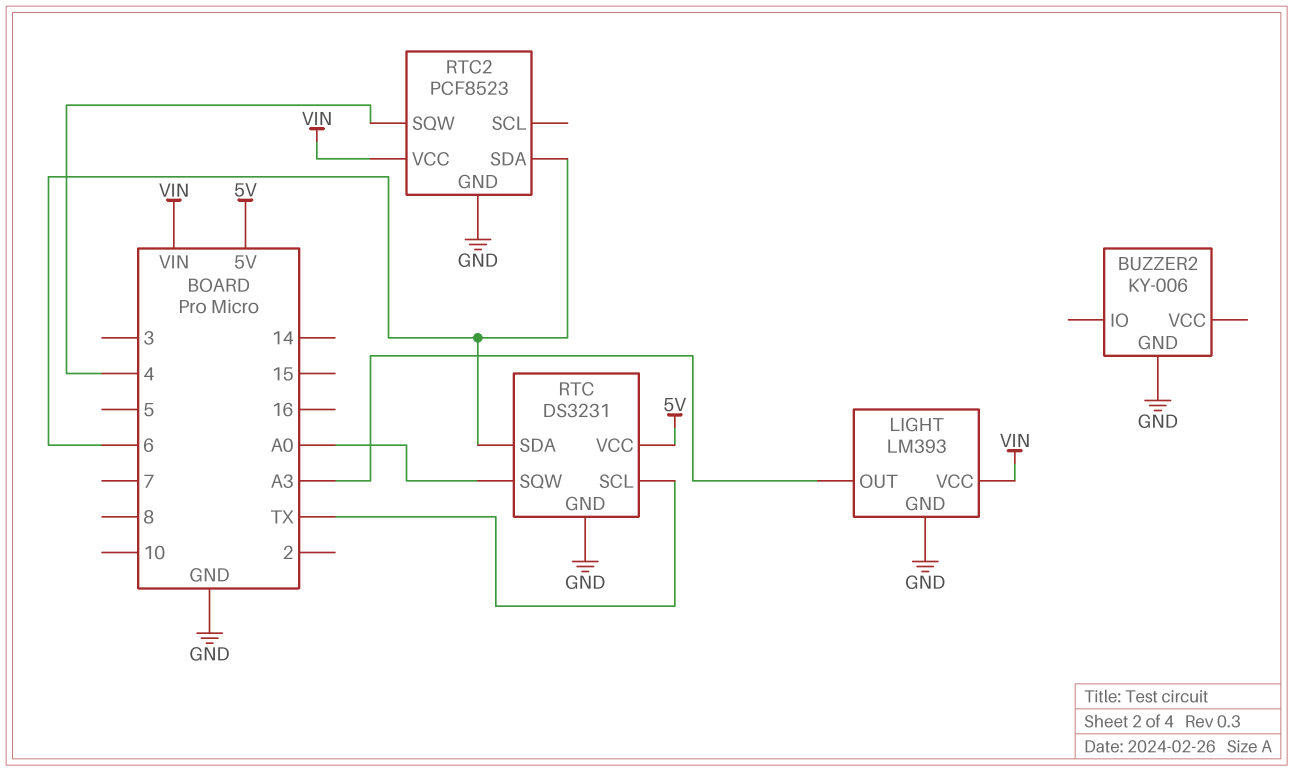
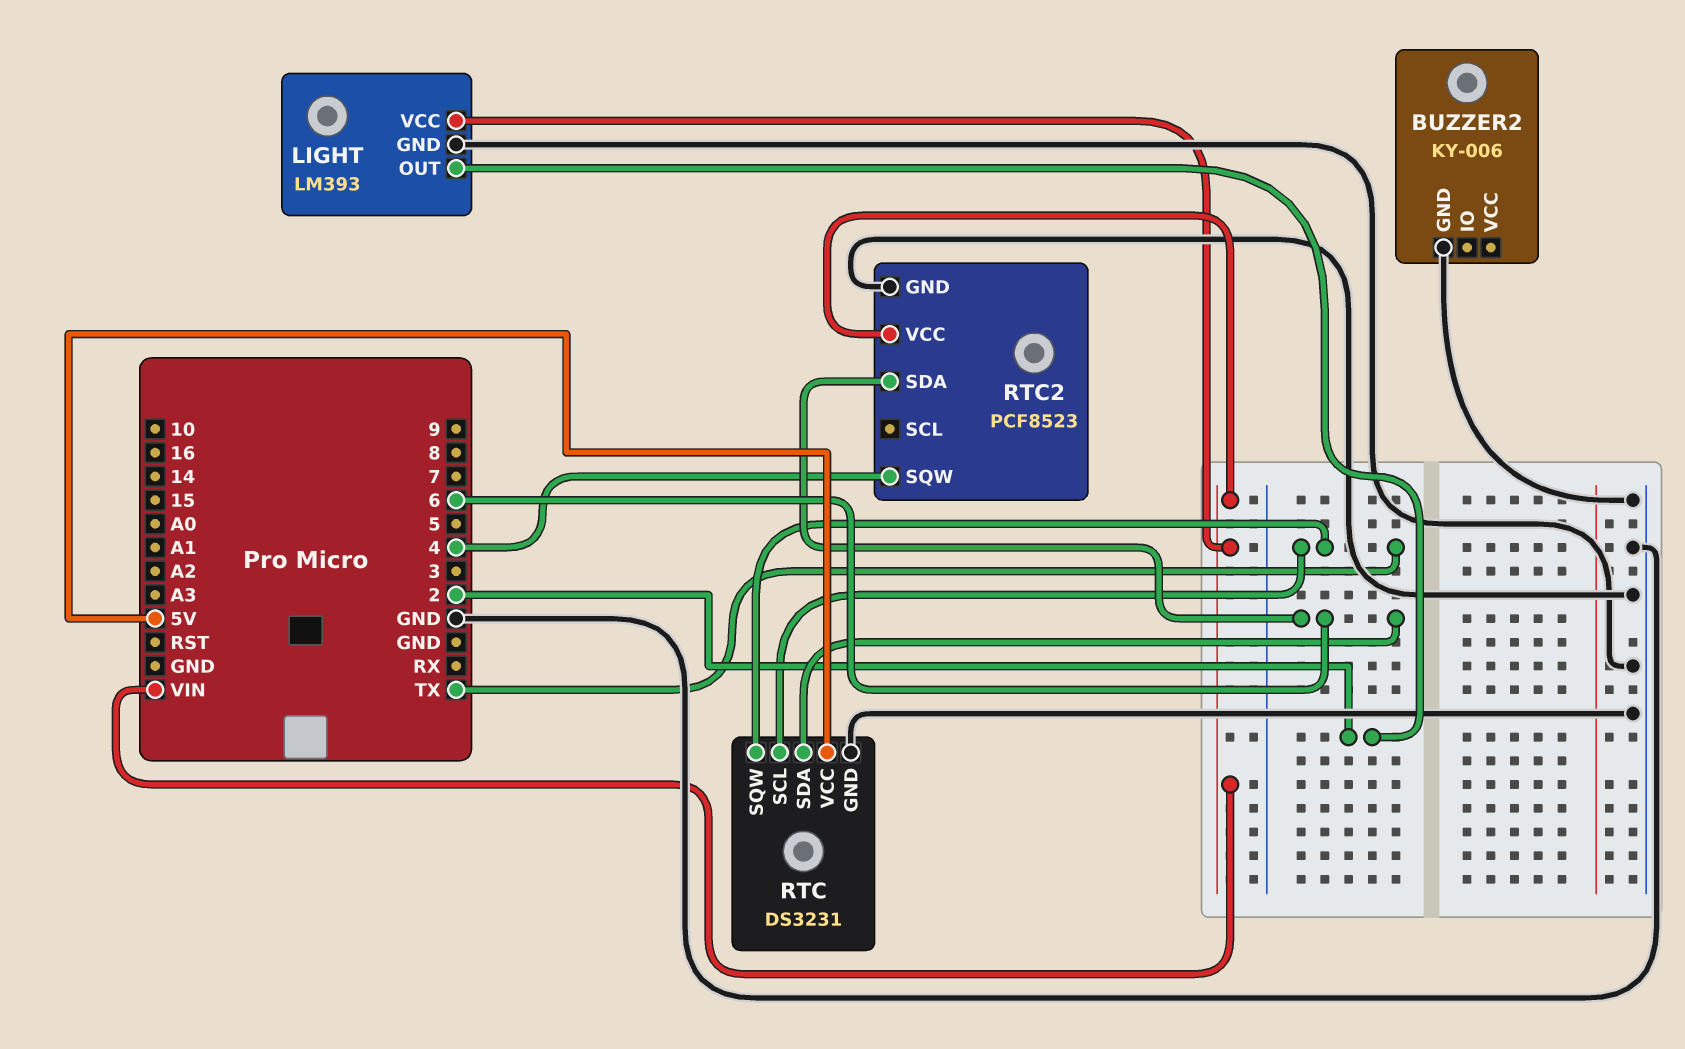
LIGHT pin OUT: A3 -> 2
RTC pin SQW: A0 -> TX

